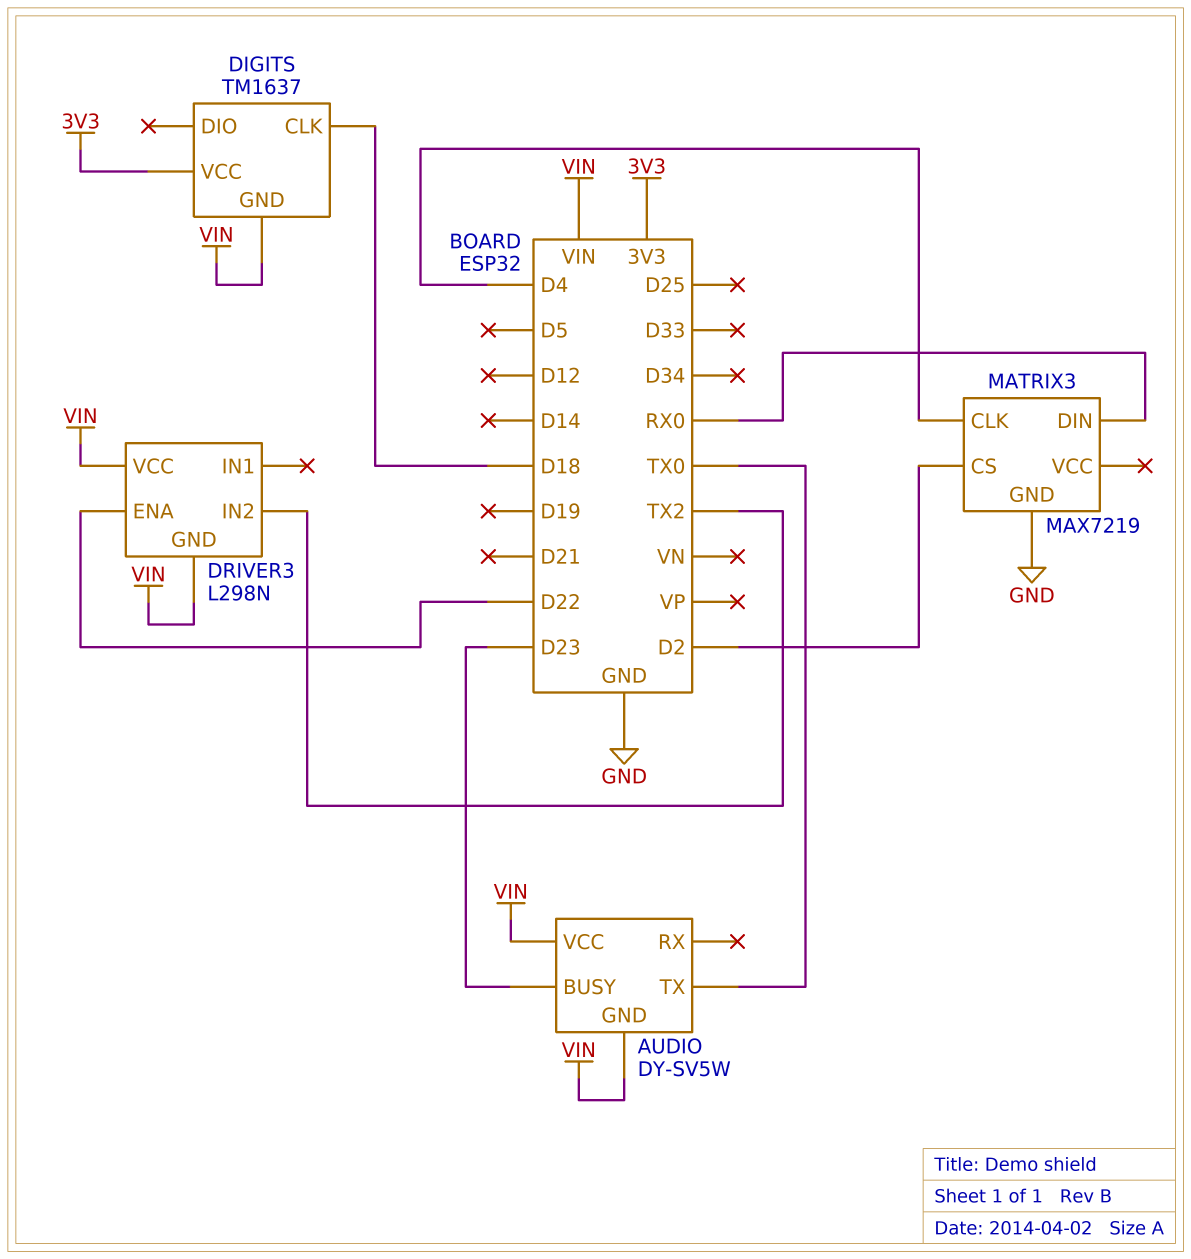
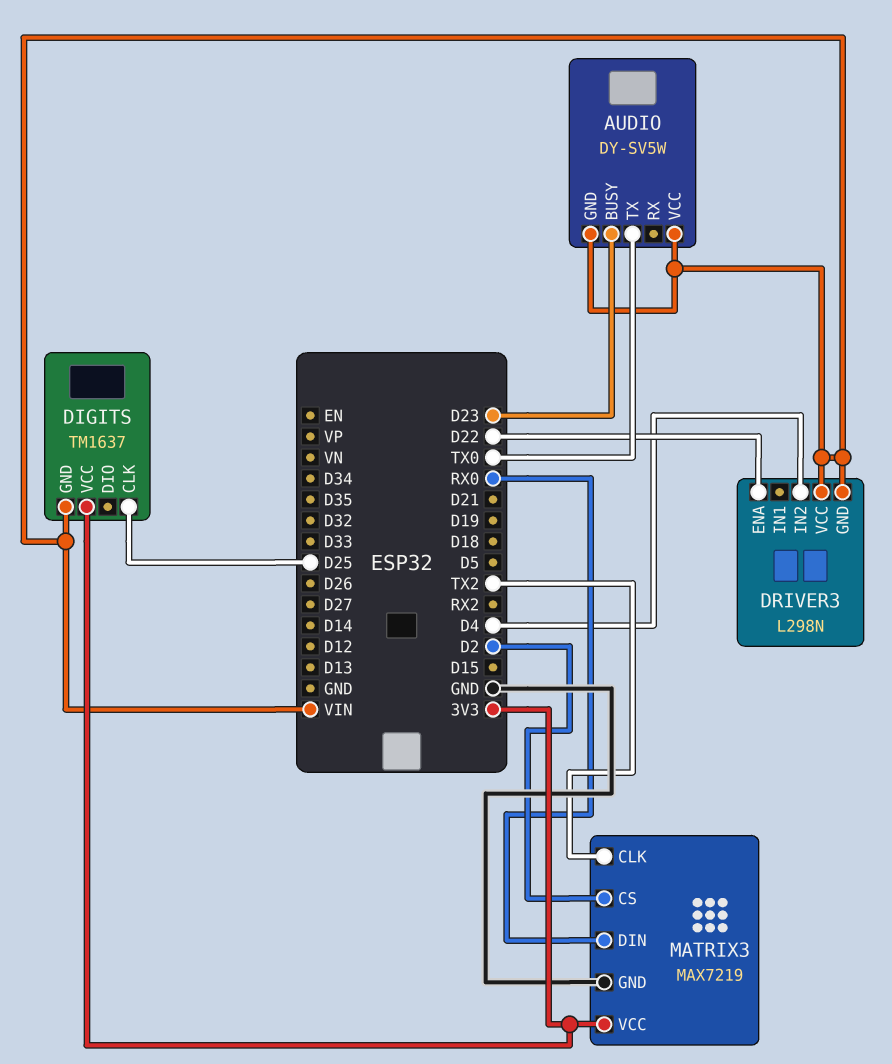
DIGITS pin CLK: D18 -> D25
DRIVER3 pin IN2: TX2 -> D4
MATRIX3 pin CLK: D4 -> TX2
MATRIX3 pin VCC: none -> 3V3

